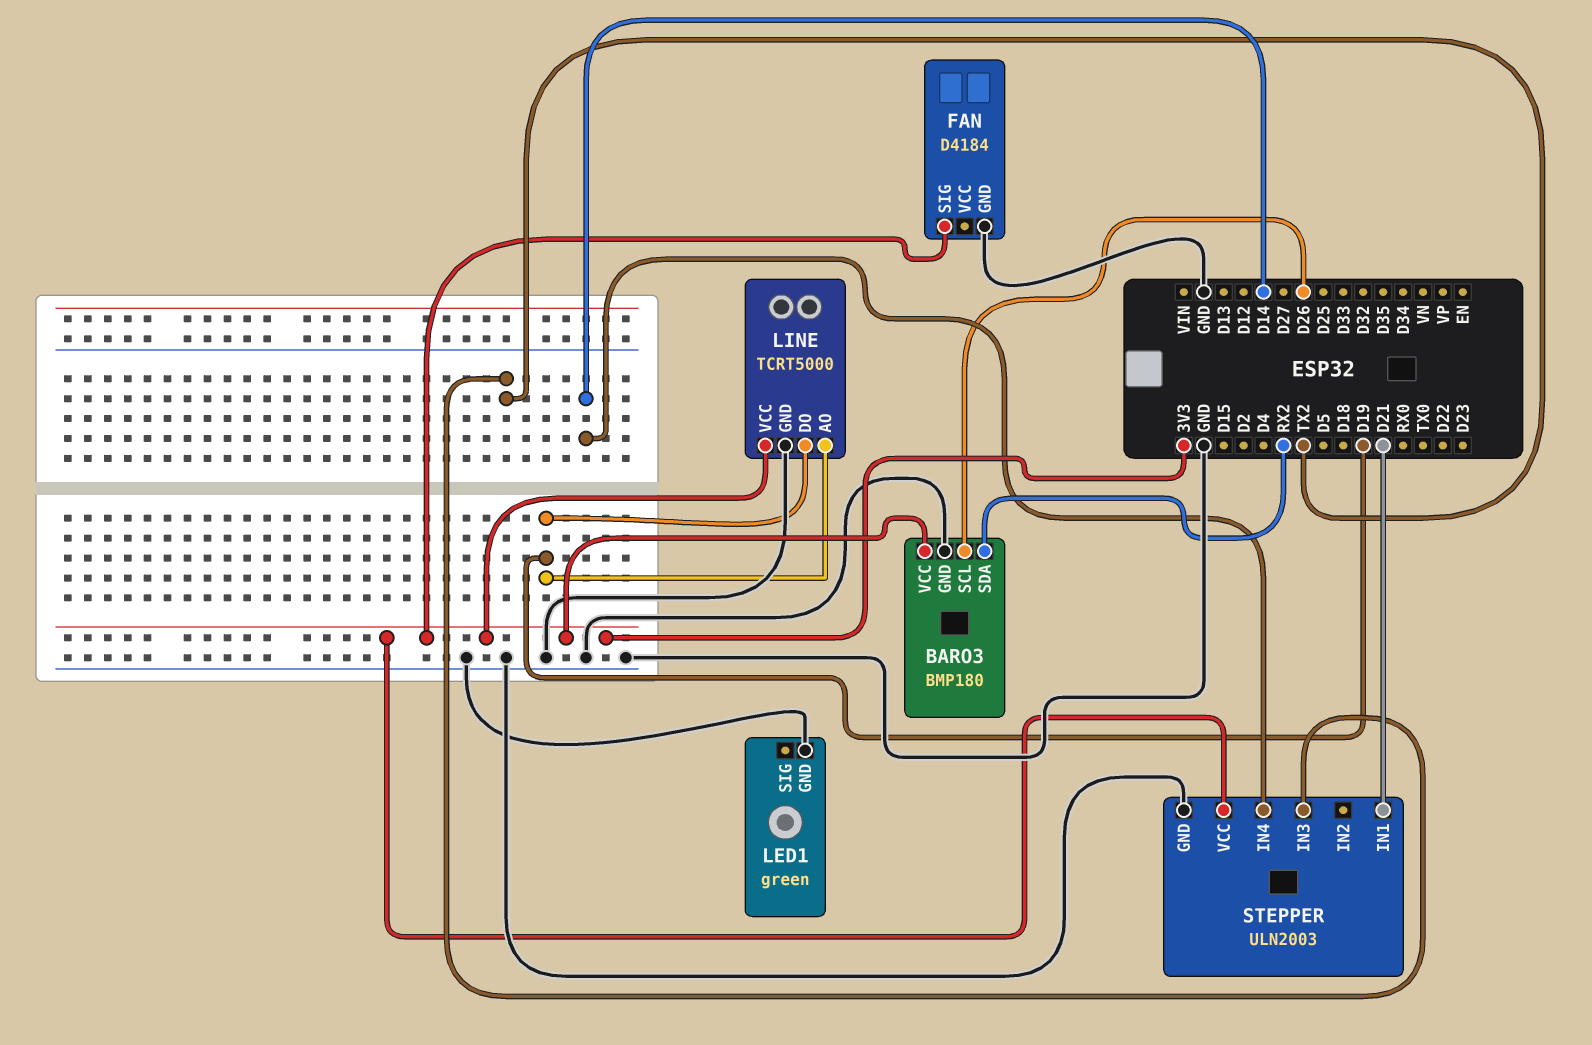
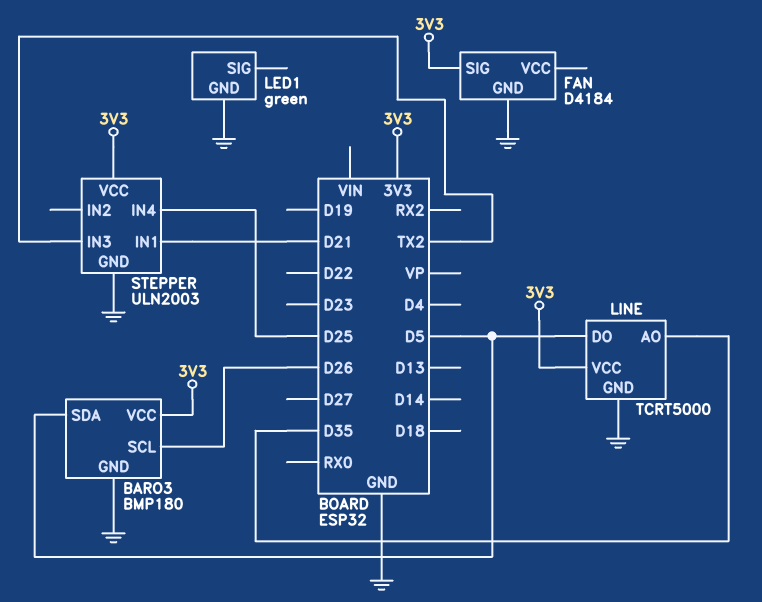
BARO3 pin SDA: RX2 -> D5
LINE pin AO: D19 -> D35
LINE pin DO: D19 -> D5
STEPPER pin IN4: D14 -> D25

